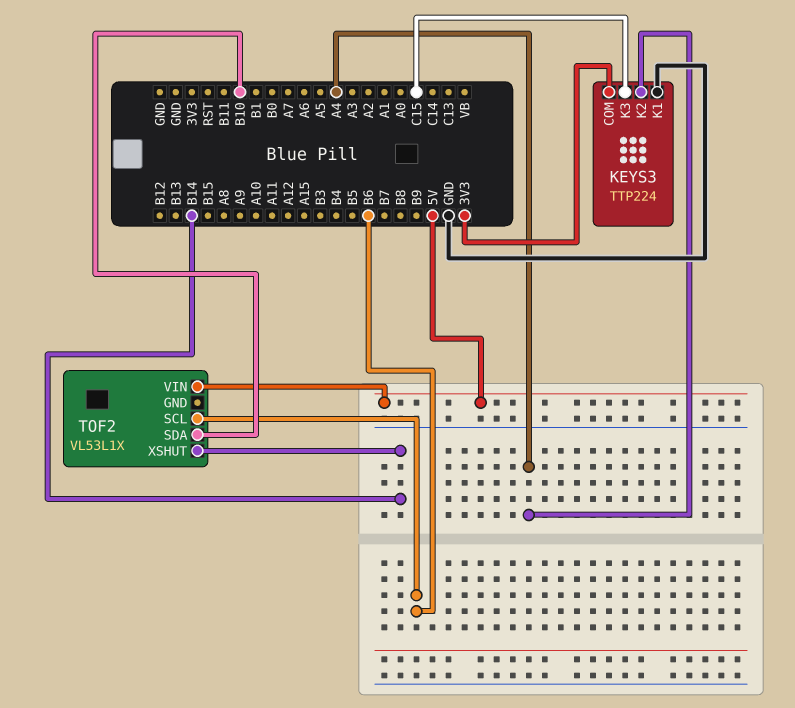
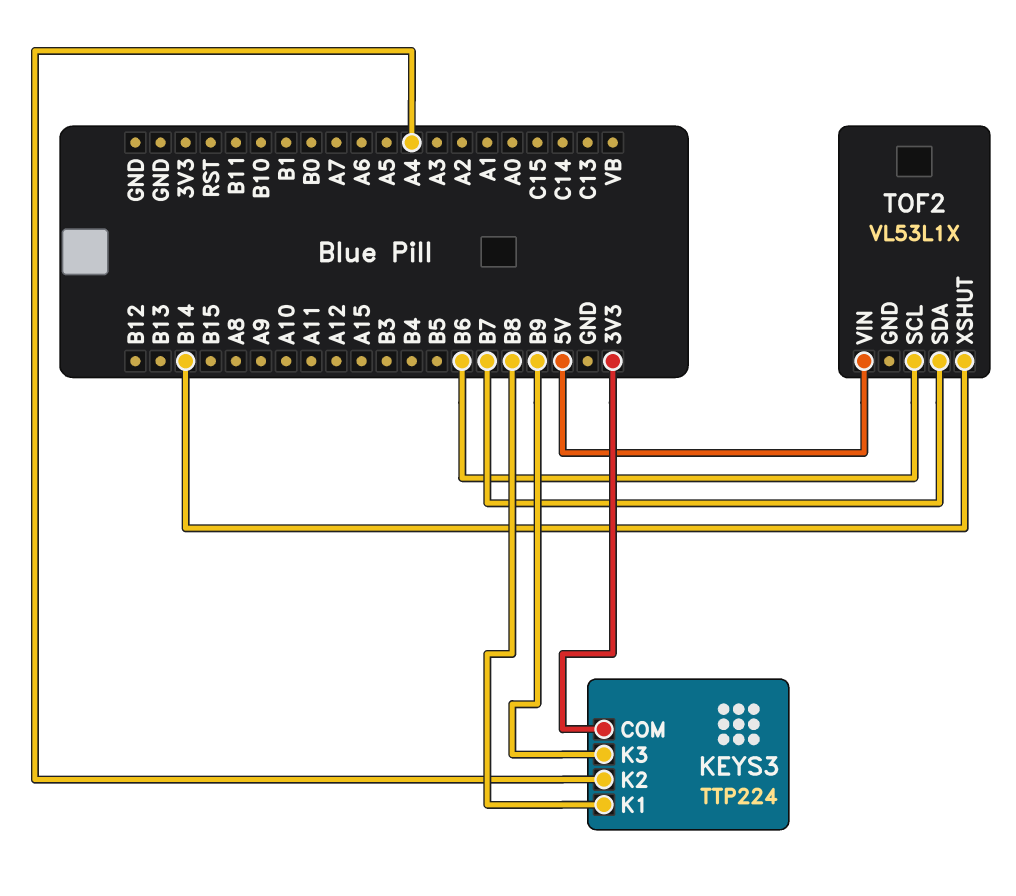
KEYS3 pin K1: GND -> B8
KEYS3 pin K3: C15 -> B9
TOF2 pin SDA: B10 -> B7

